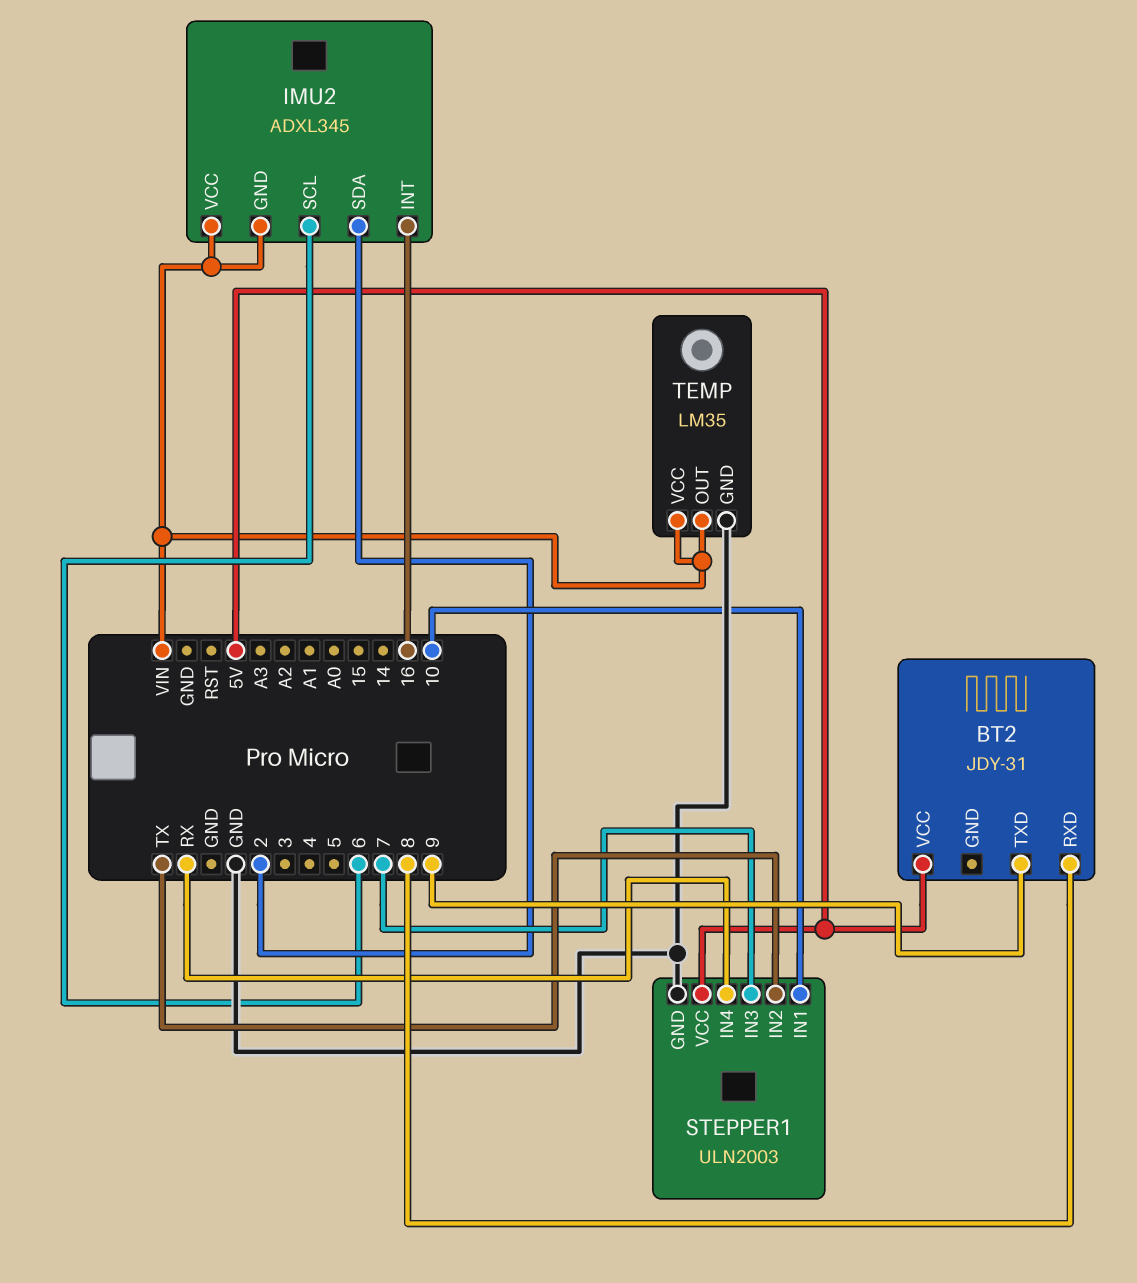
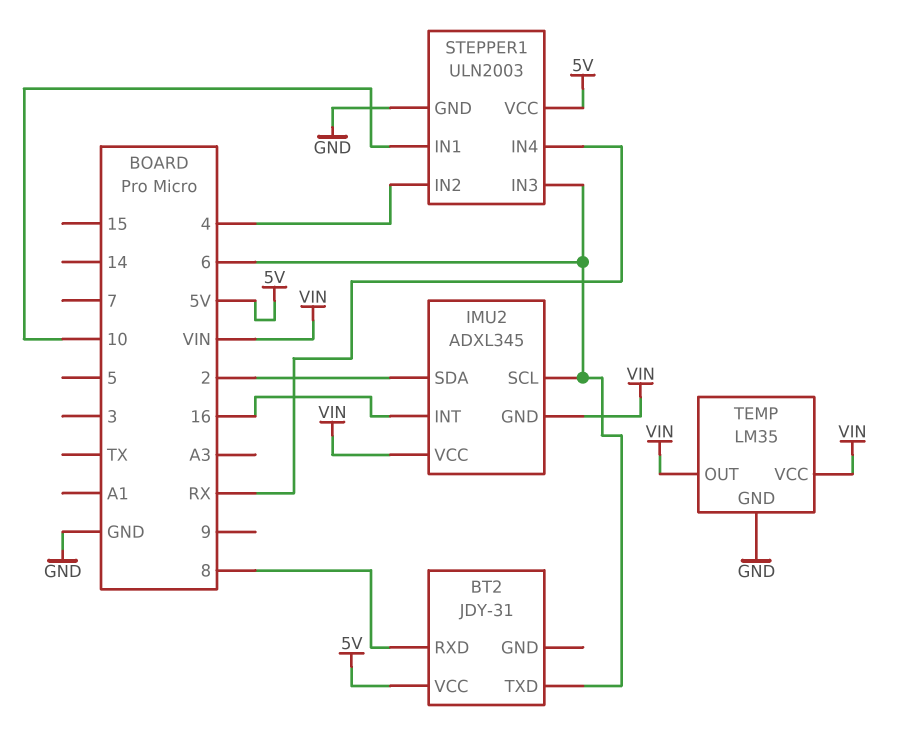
BT2 pin TXD: 9 -> 6
STEPPER1 pin IN2: TX -> 4
STEPPER1 pin IN3: 7 -> 6

